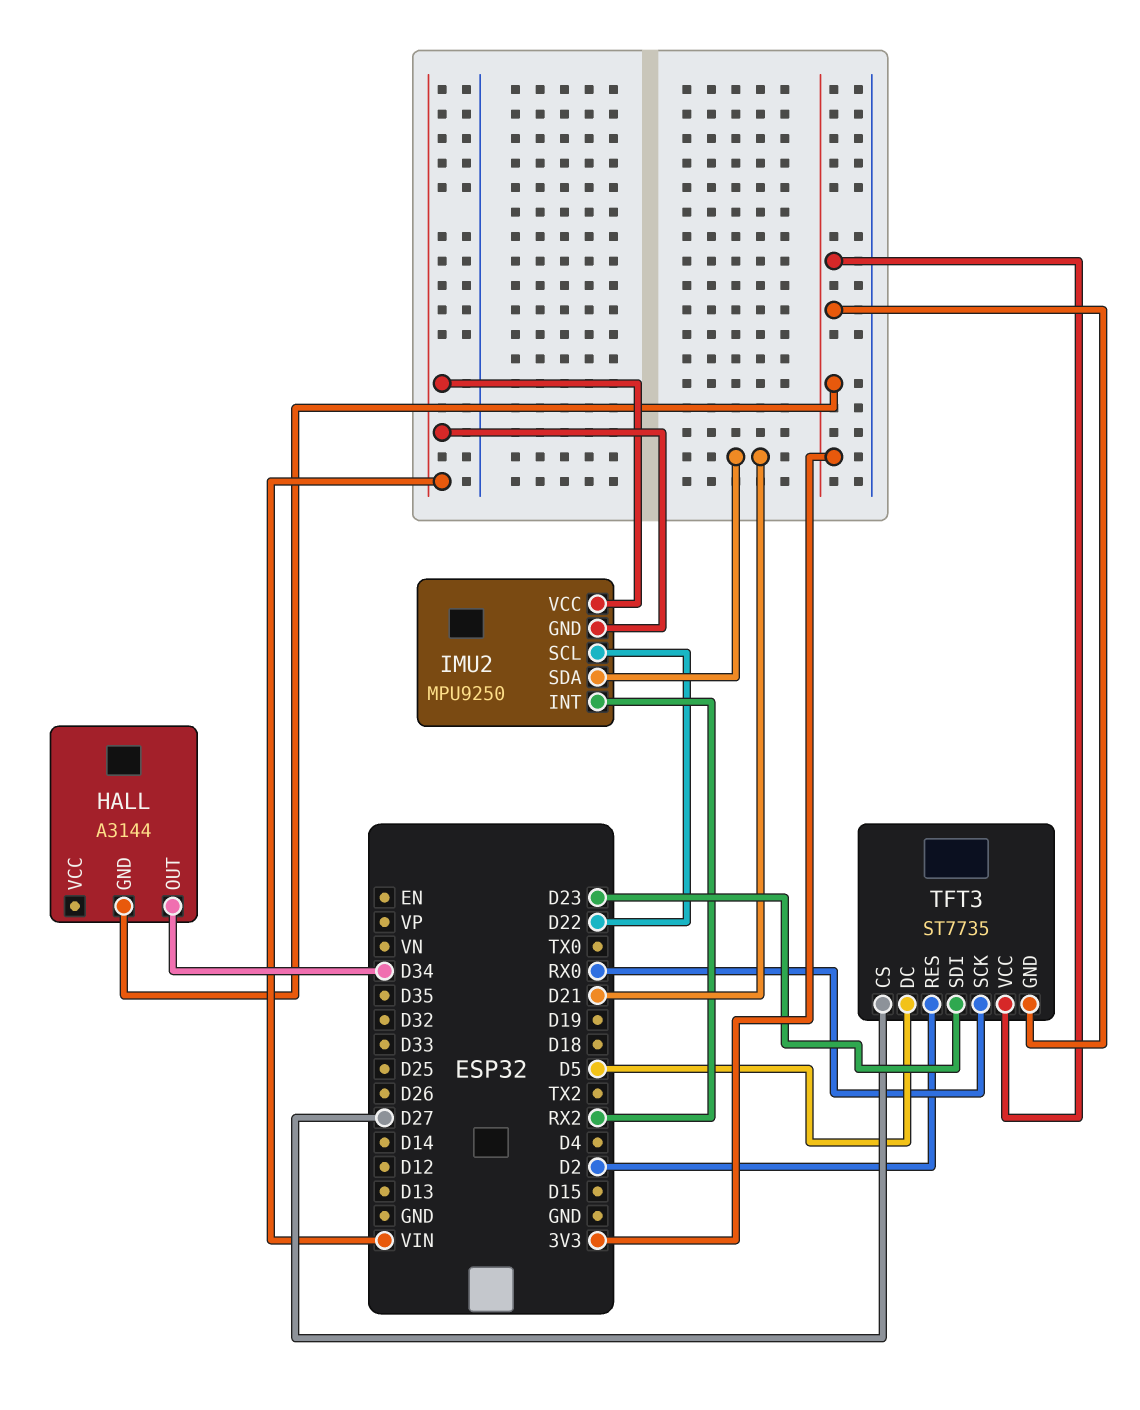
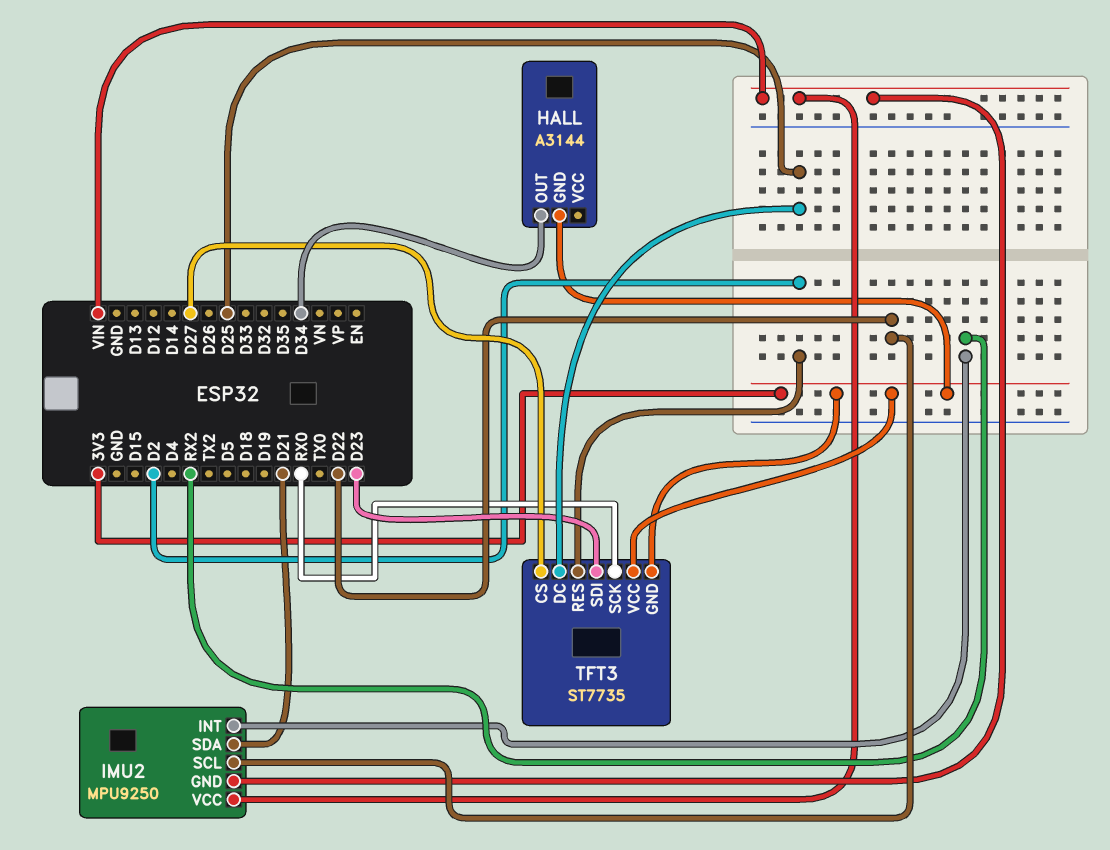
TFT3 pin DC: D5 -> D25

